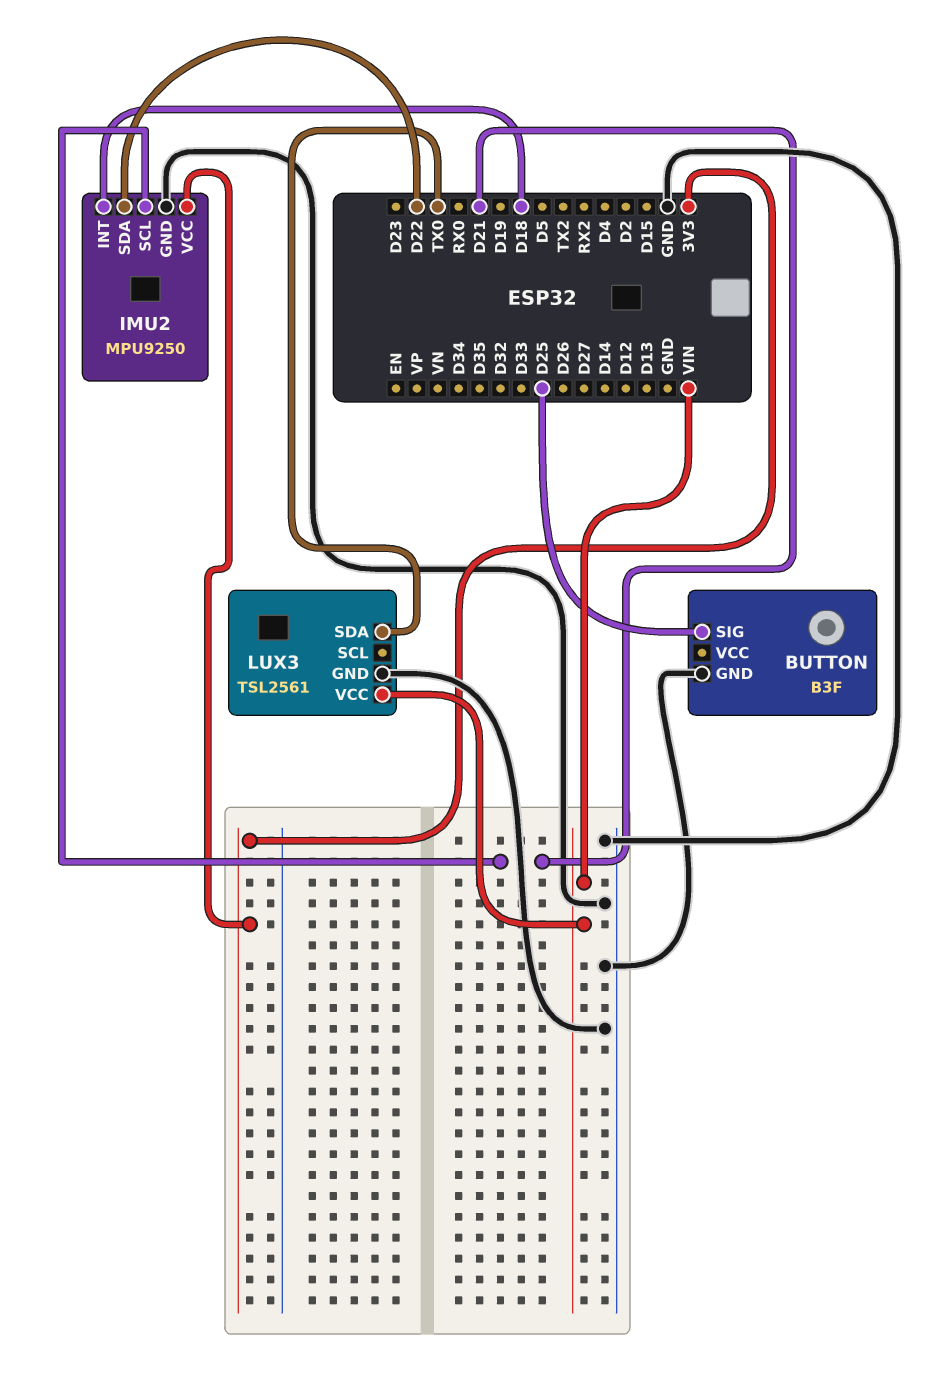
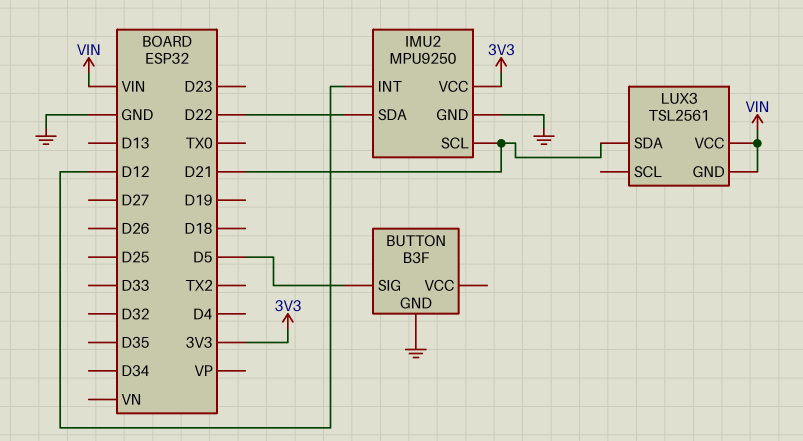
BUTTON pin SIG: D25 -> D5
IMU2 pin INT: D18 -> D12
LUX3 pin GND: GND -> VIN
LUX3 pin SDA: TX0 -> D21

